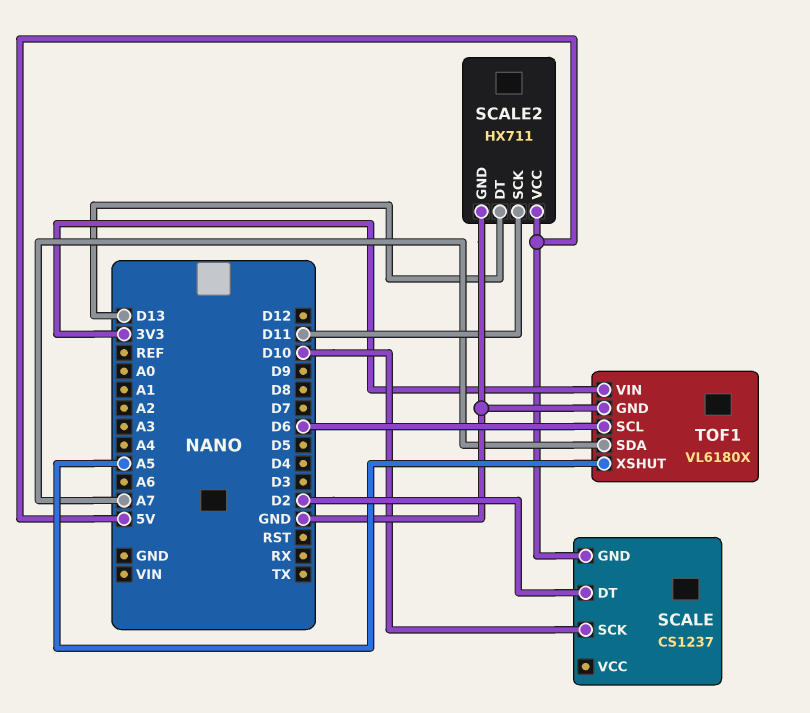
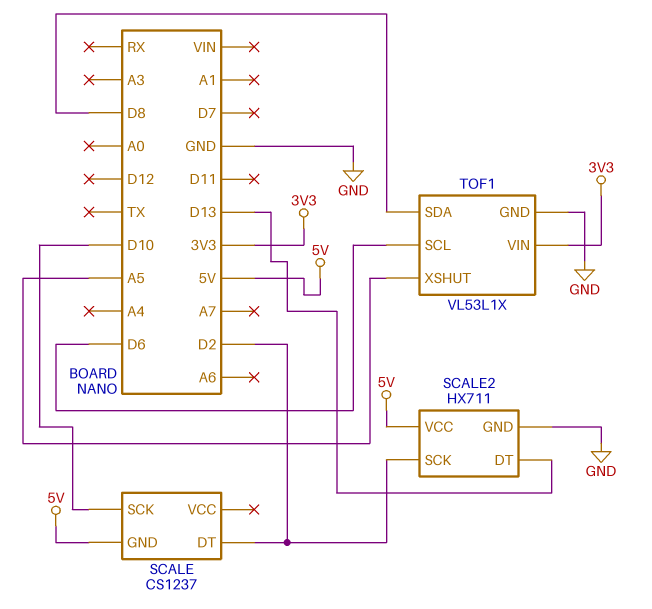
SCALE2 pin SCK: D11 -> D2
TOF1: VL6180X -> VL53L1X
TOF1 pin SDA: A7 -> D8

